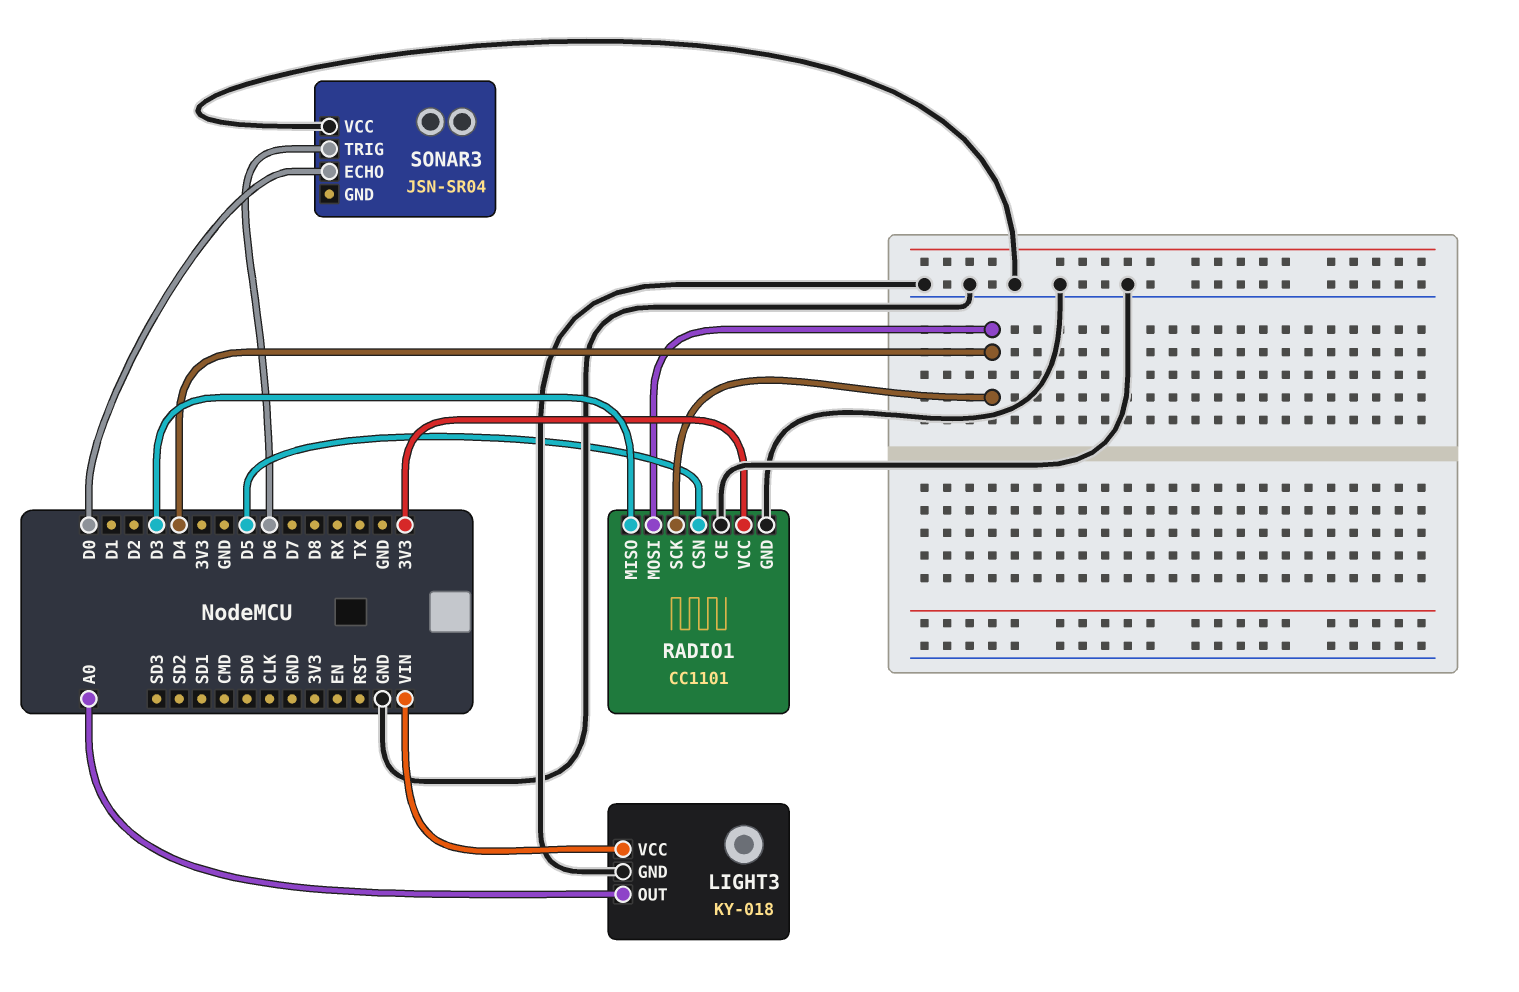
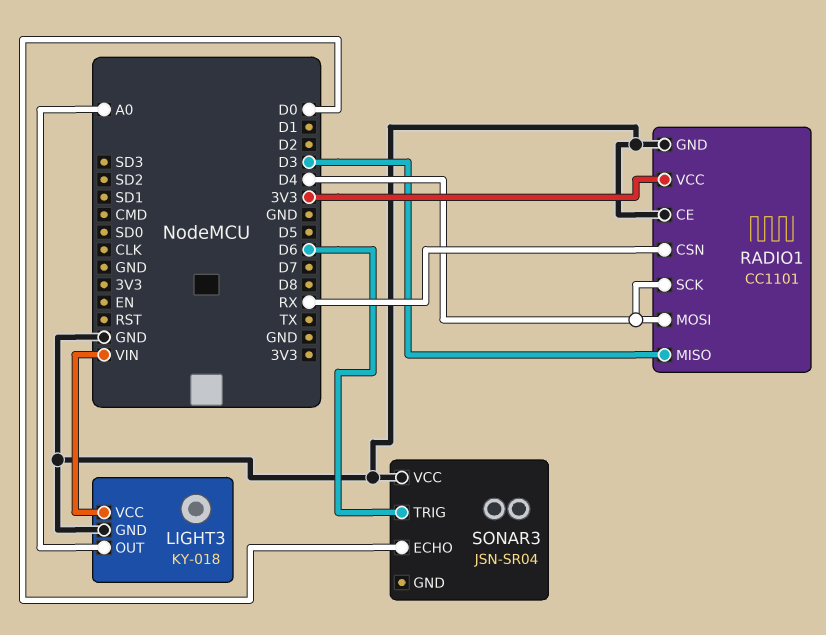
RADIO1 pin CSN: D5 -> RX

